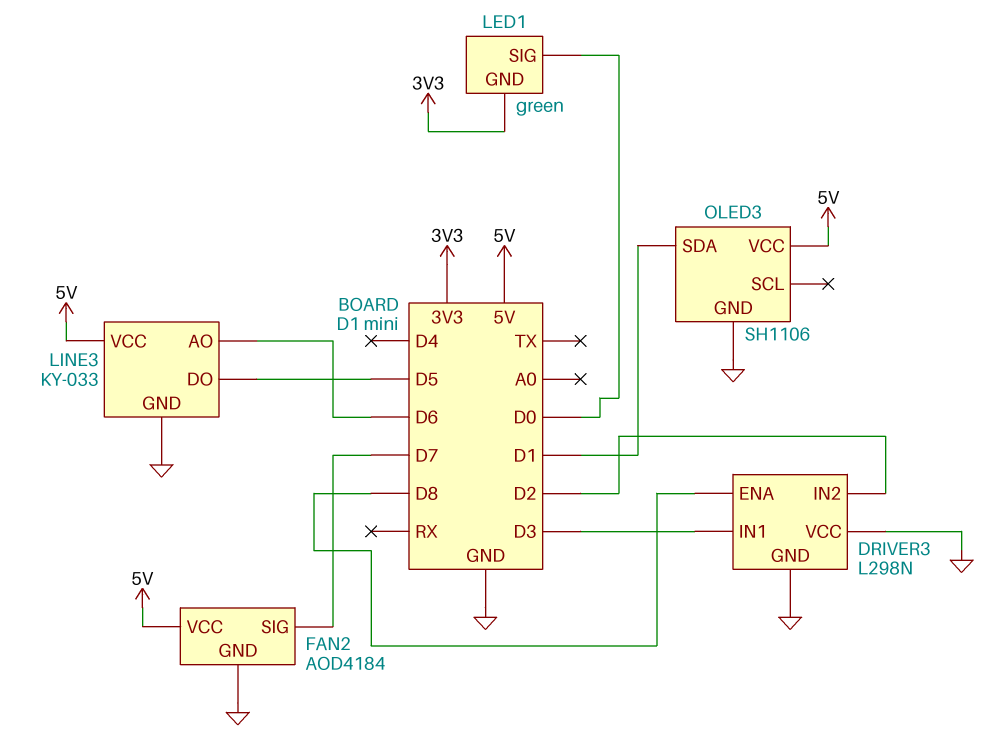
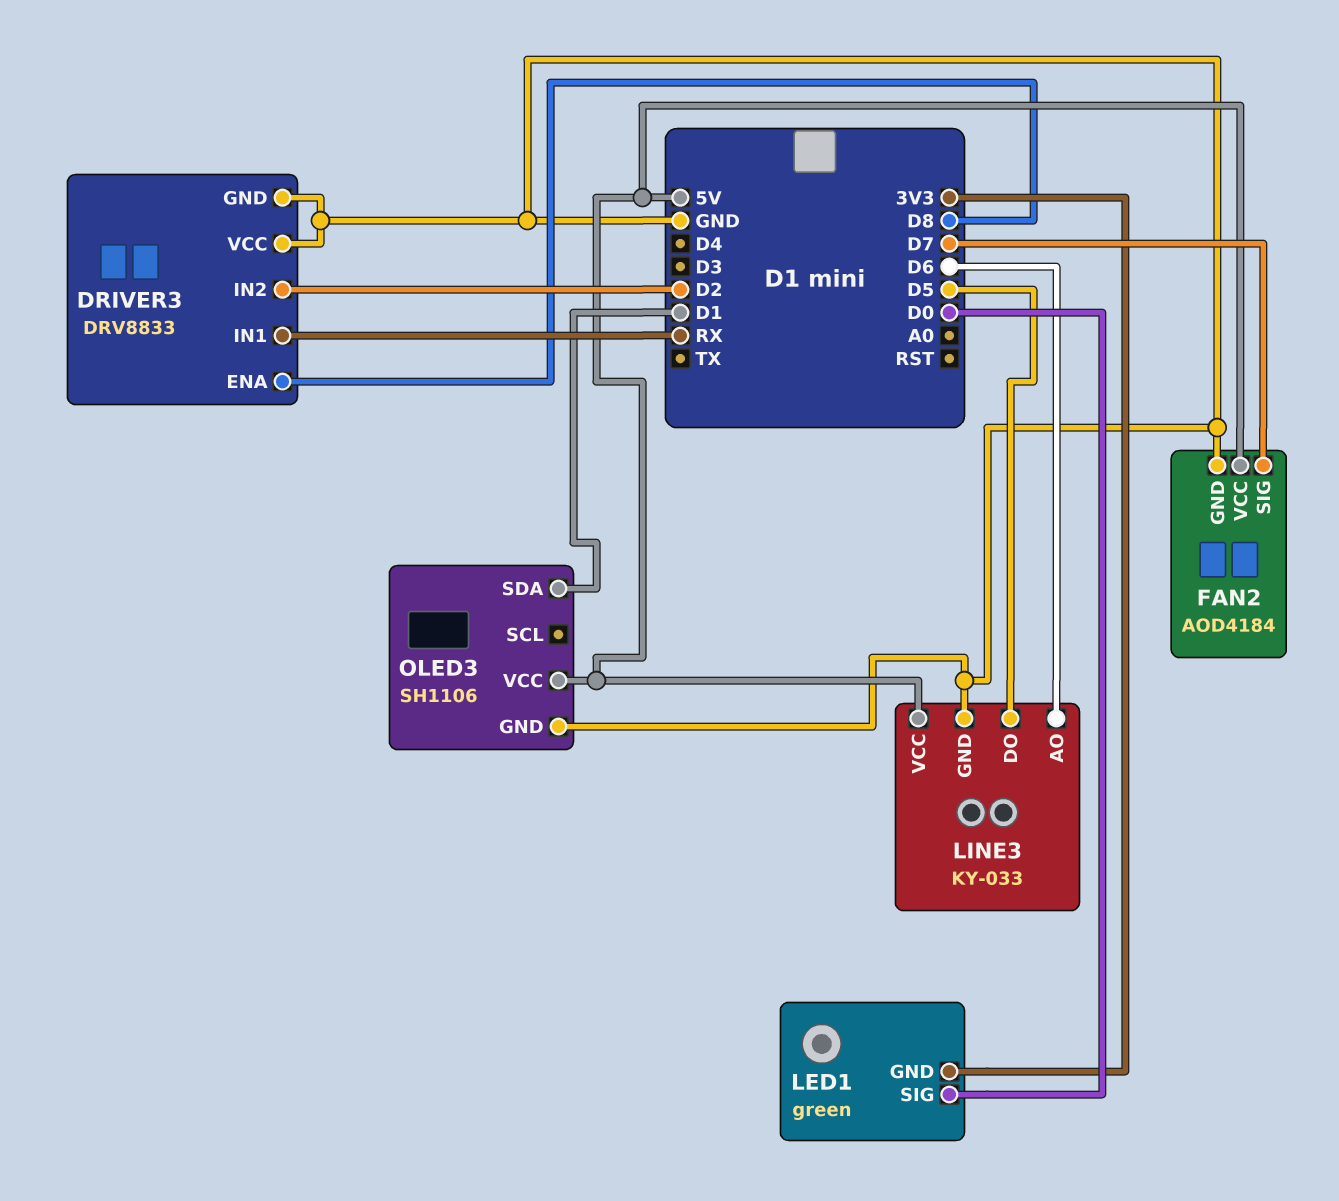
DRIVER3: L298N -> DRV8833
DRIVER3 pin IN1: D3 -> RX

